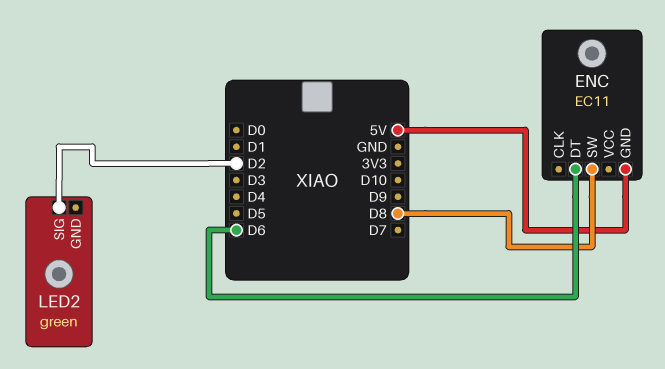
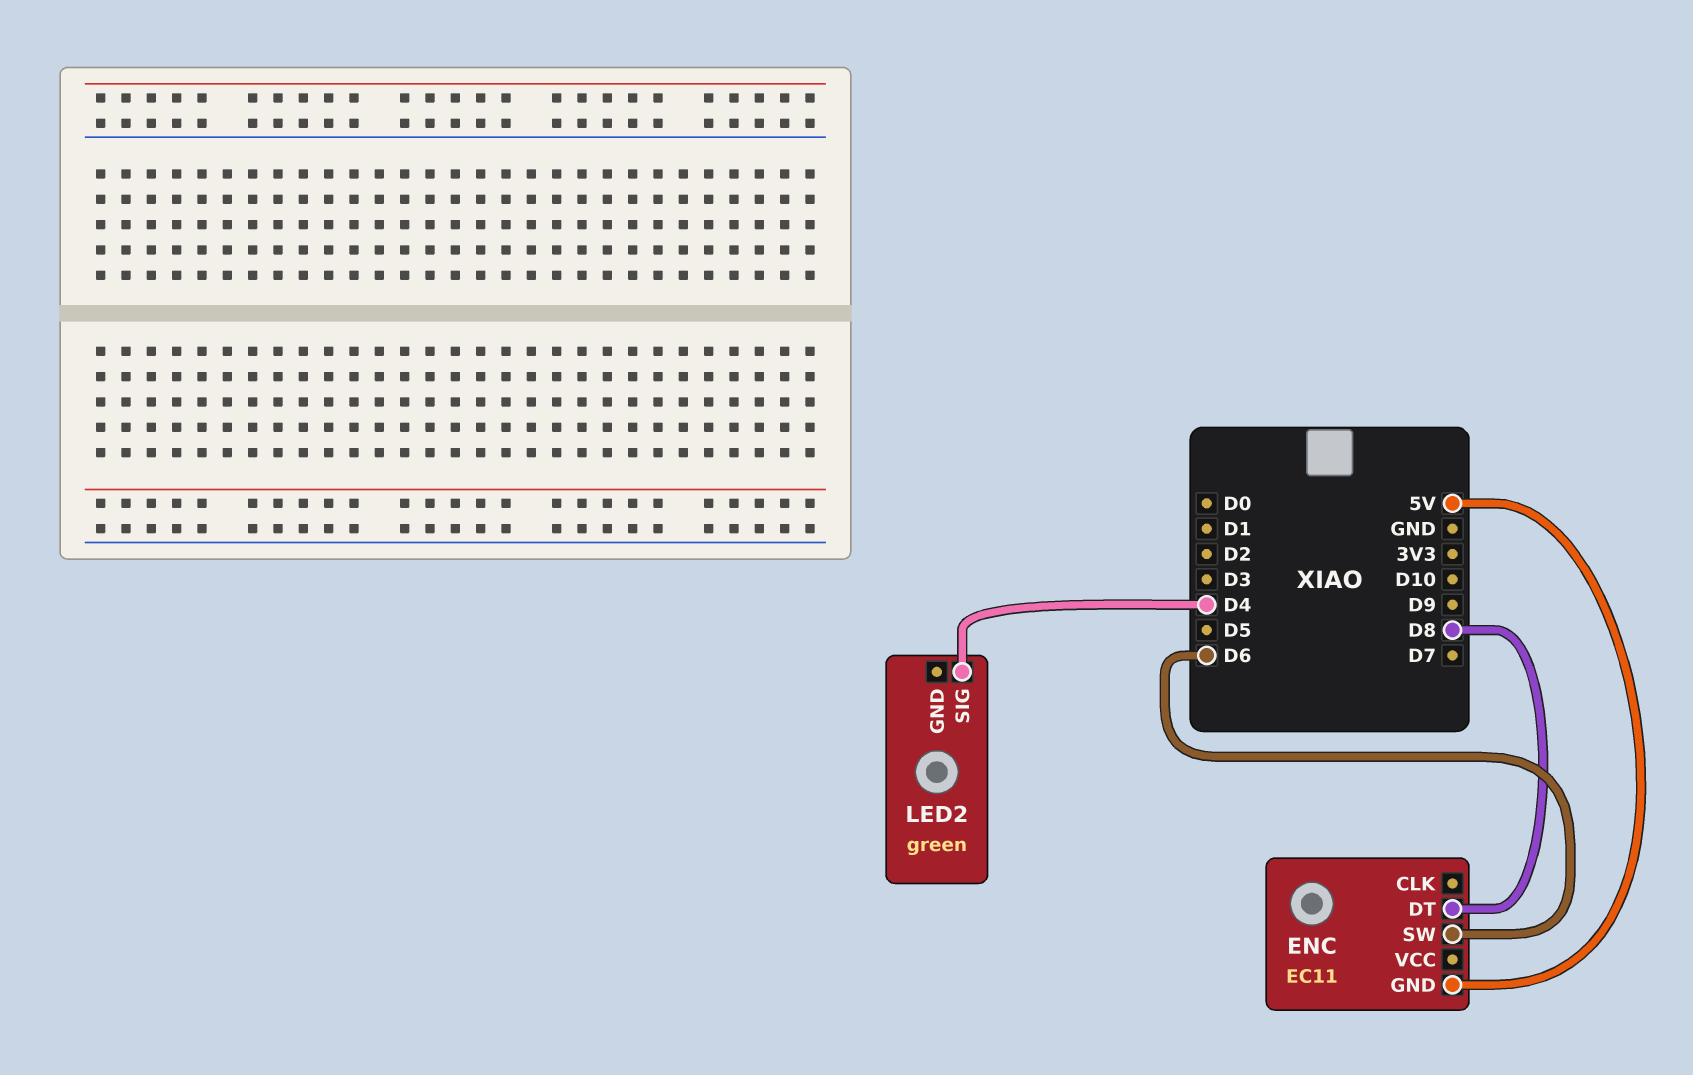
ENC pin DT: D6 -> D8
ENC pin SW: D8 -> D6
LED2 pin SIG: D2 -> D4

